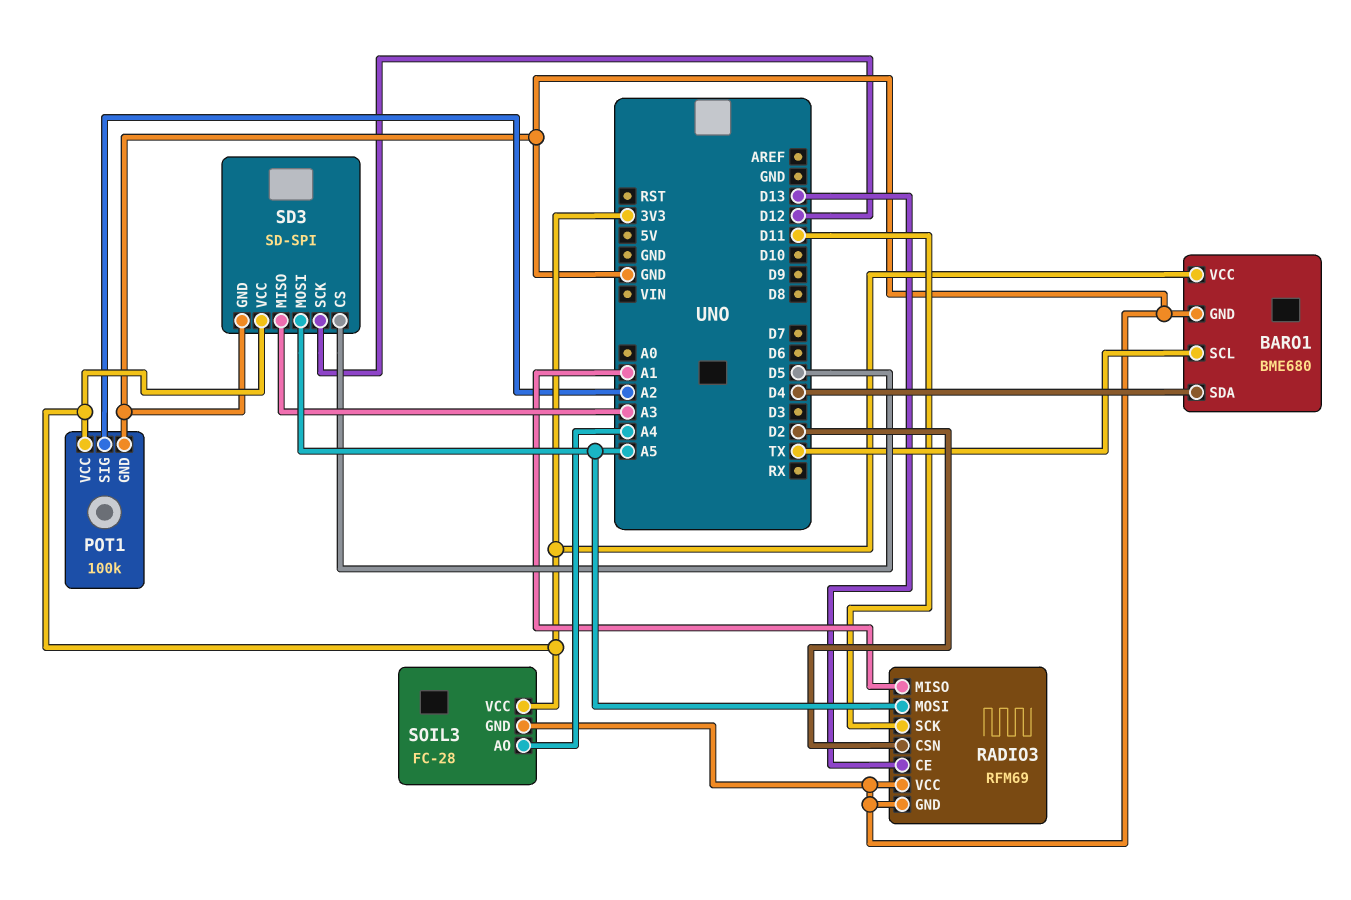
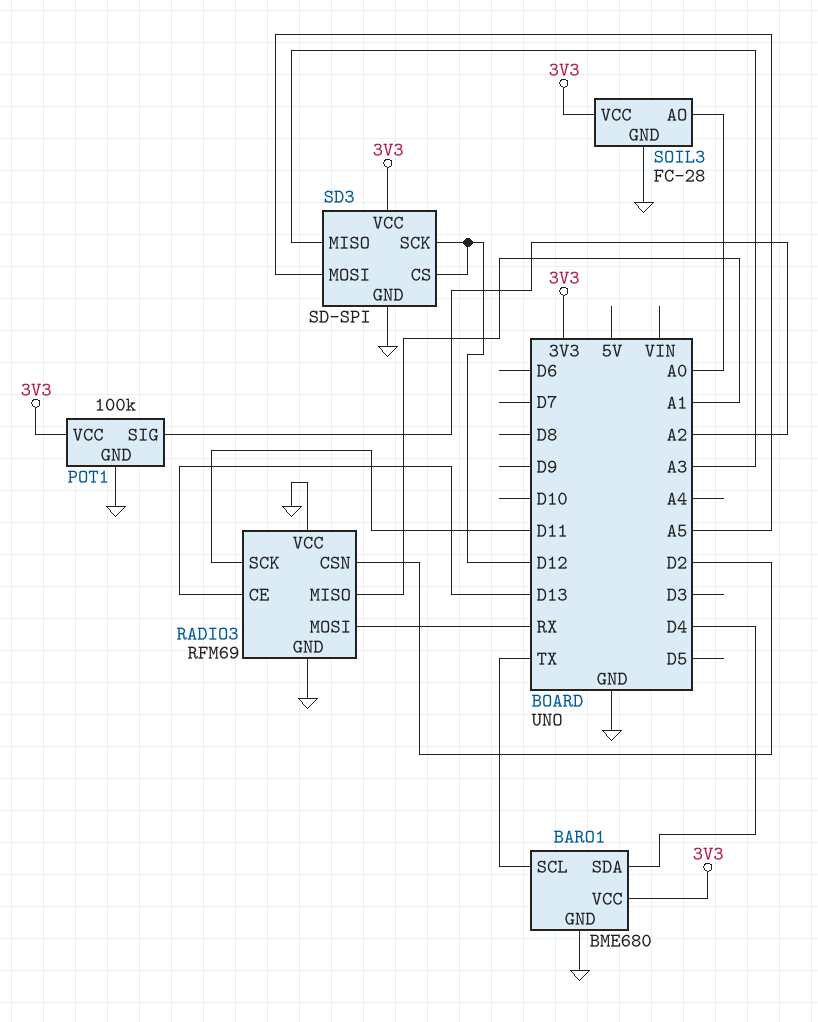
RADIO3 pin MOSI: A5 -> RX
SD3 pin CS: D5 -> D12
SOIL3 pin AO: A4 -> A0

